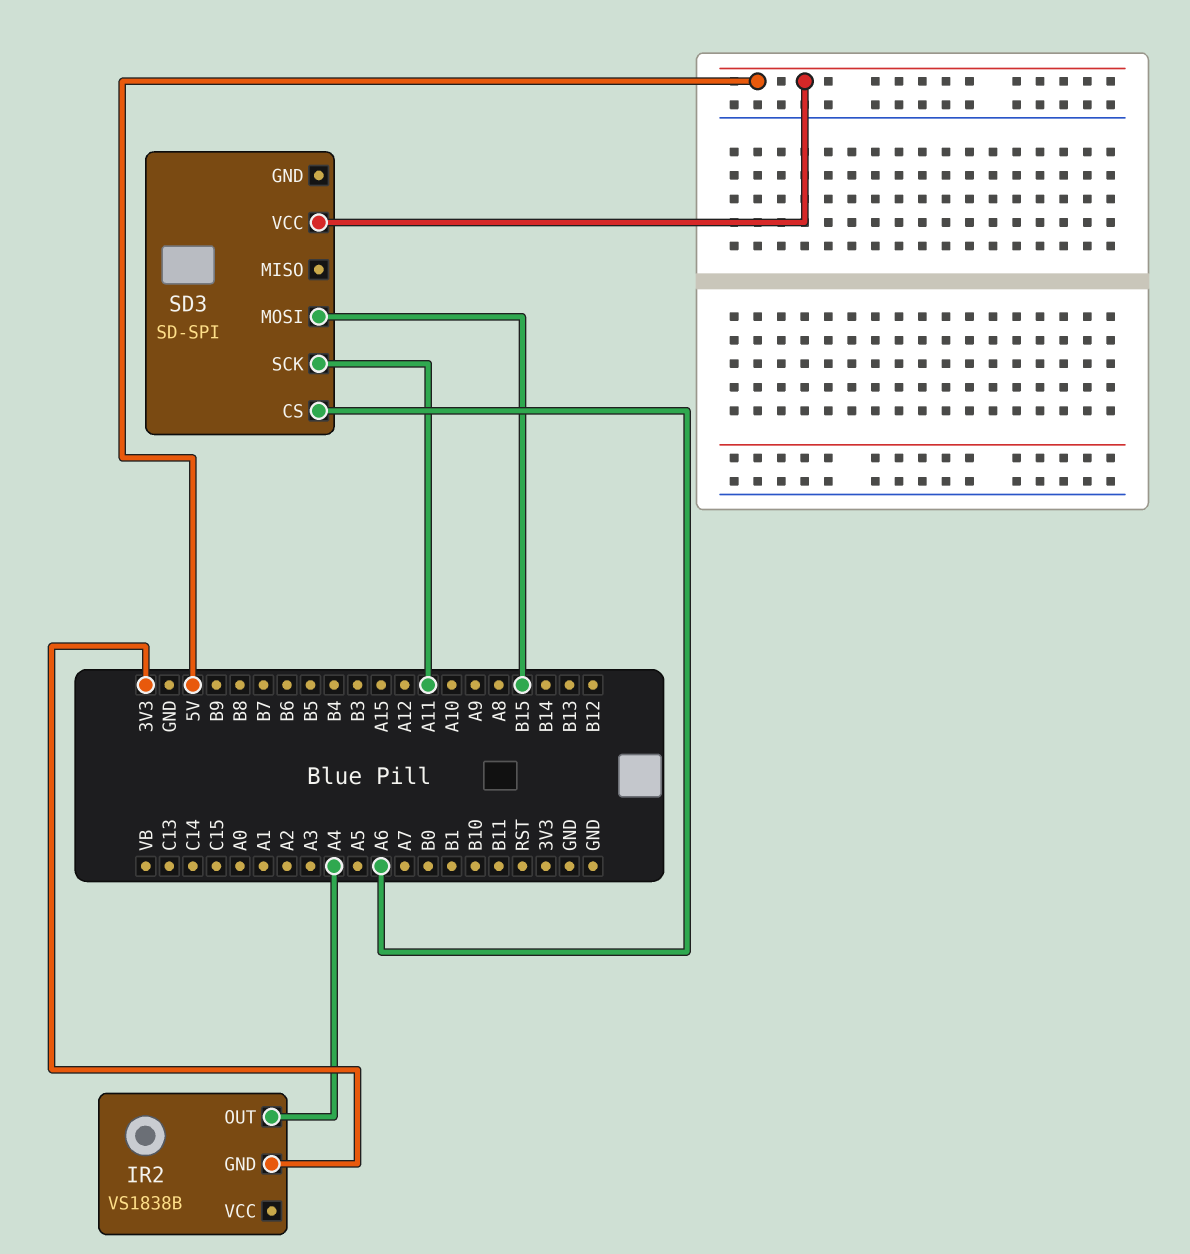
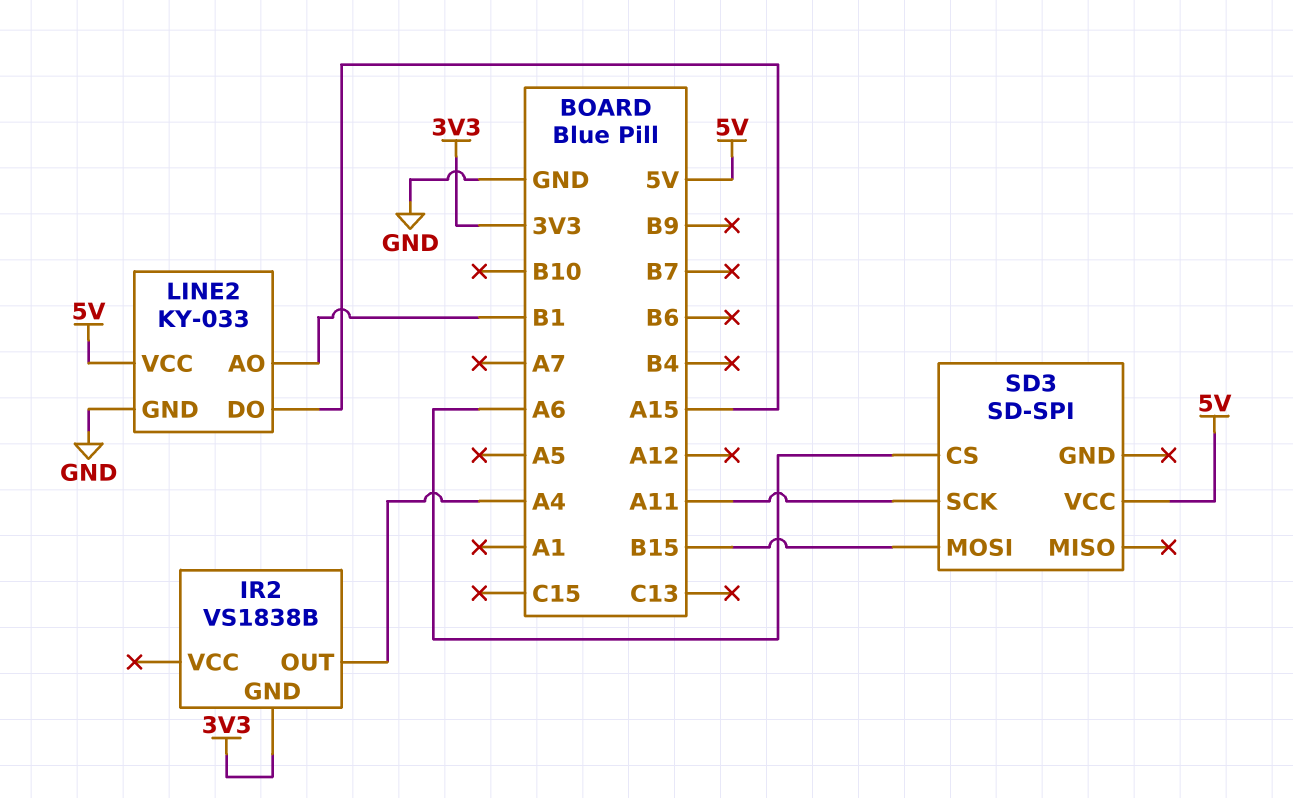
LINE2: none -> KY-033
LINE2 pin AO: none -> B1
LINE2 pin DO: none -> A15
LINE2 pin GND: none -> GND
LINE2 pin VCC: none -> 5V

